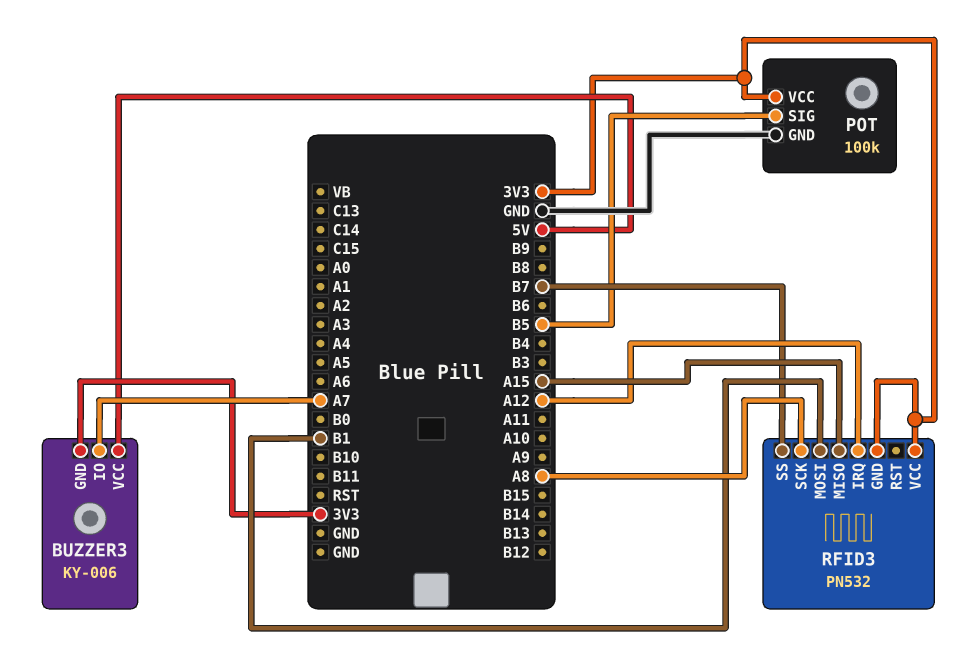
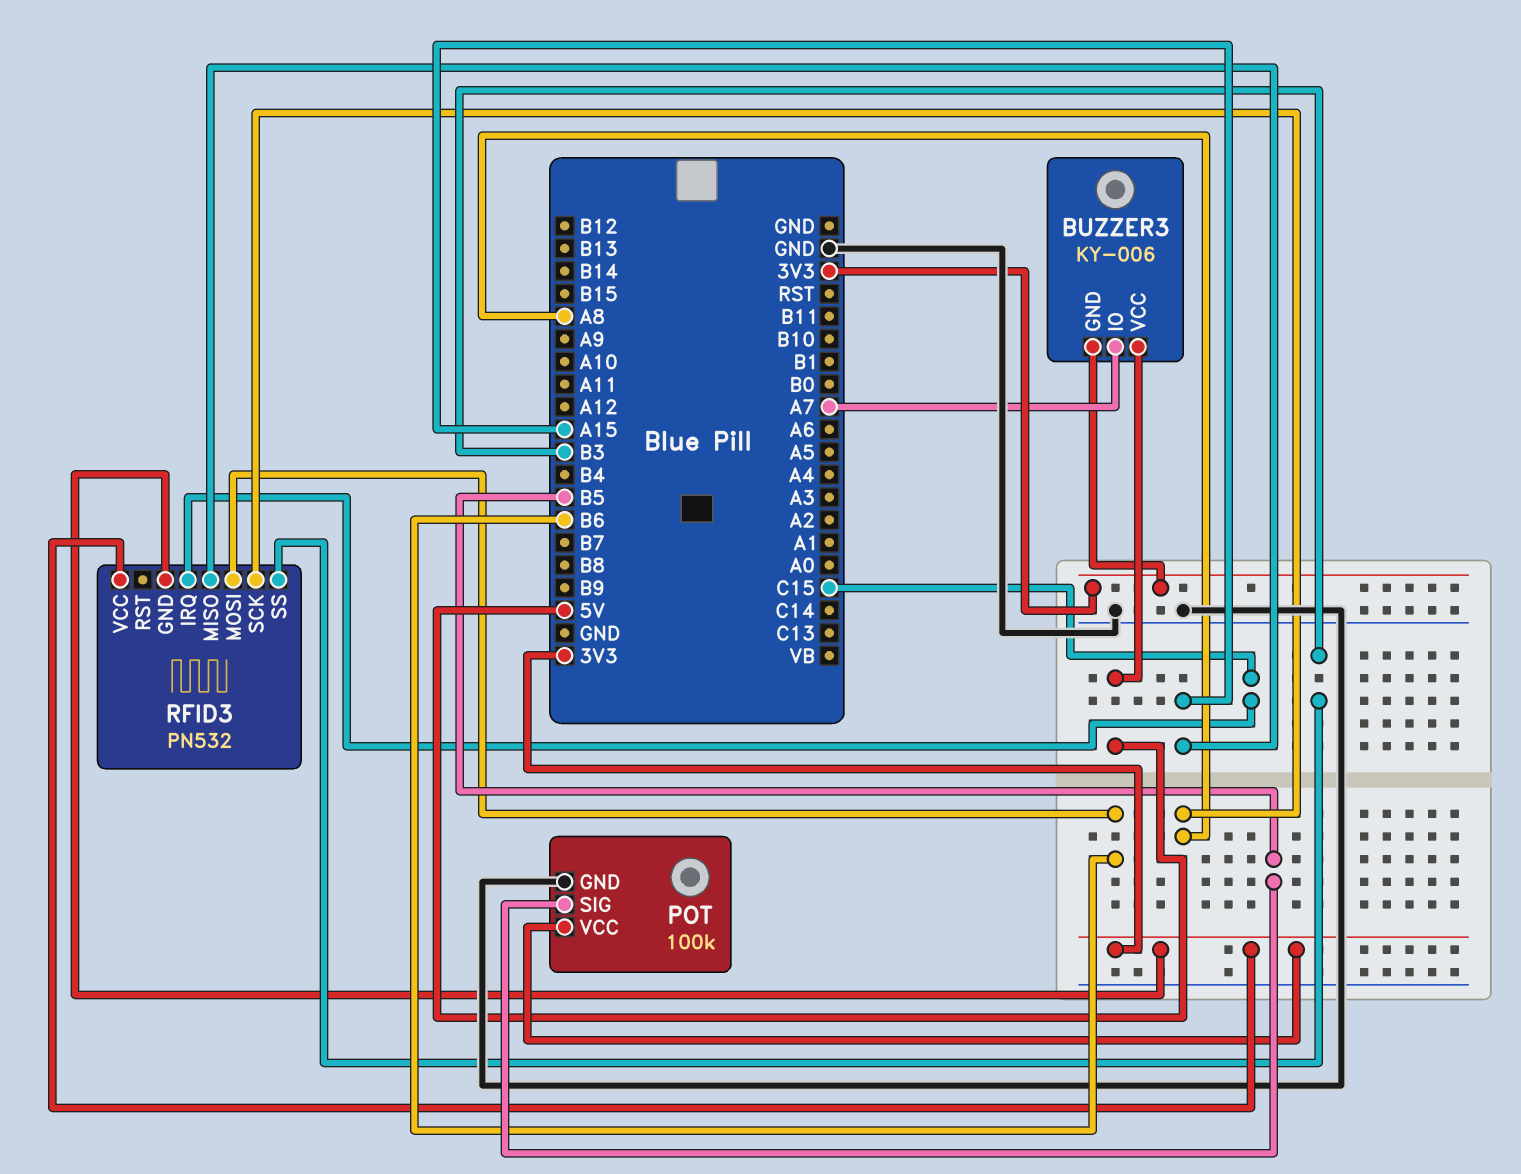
RFID3 pin IRQ: A12 -> C15
RFID3 pin MOSI: B1 -> B6
RFID3 pin SS: B7 -> B3

